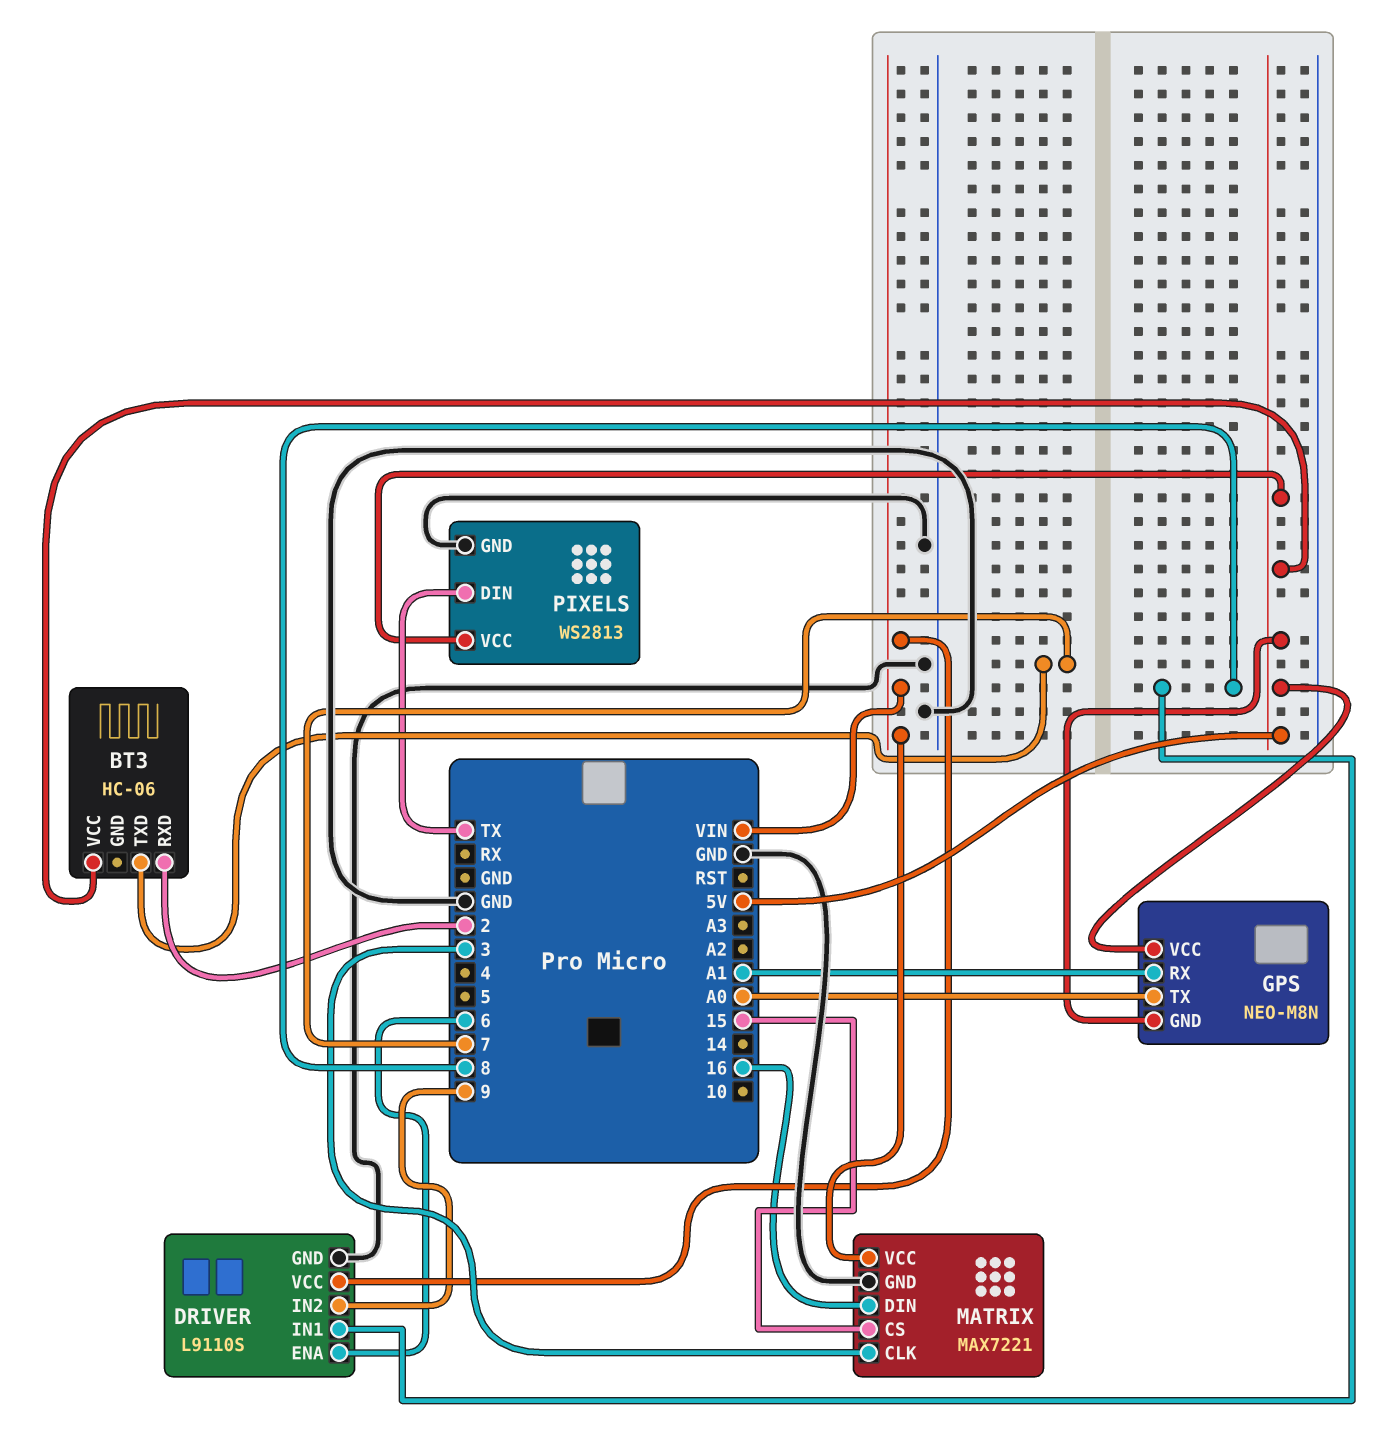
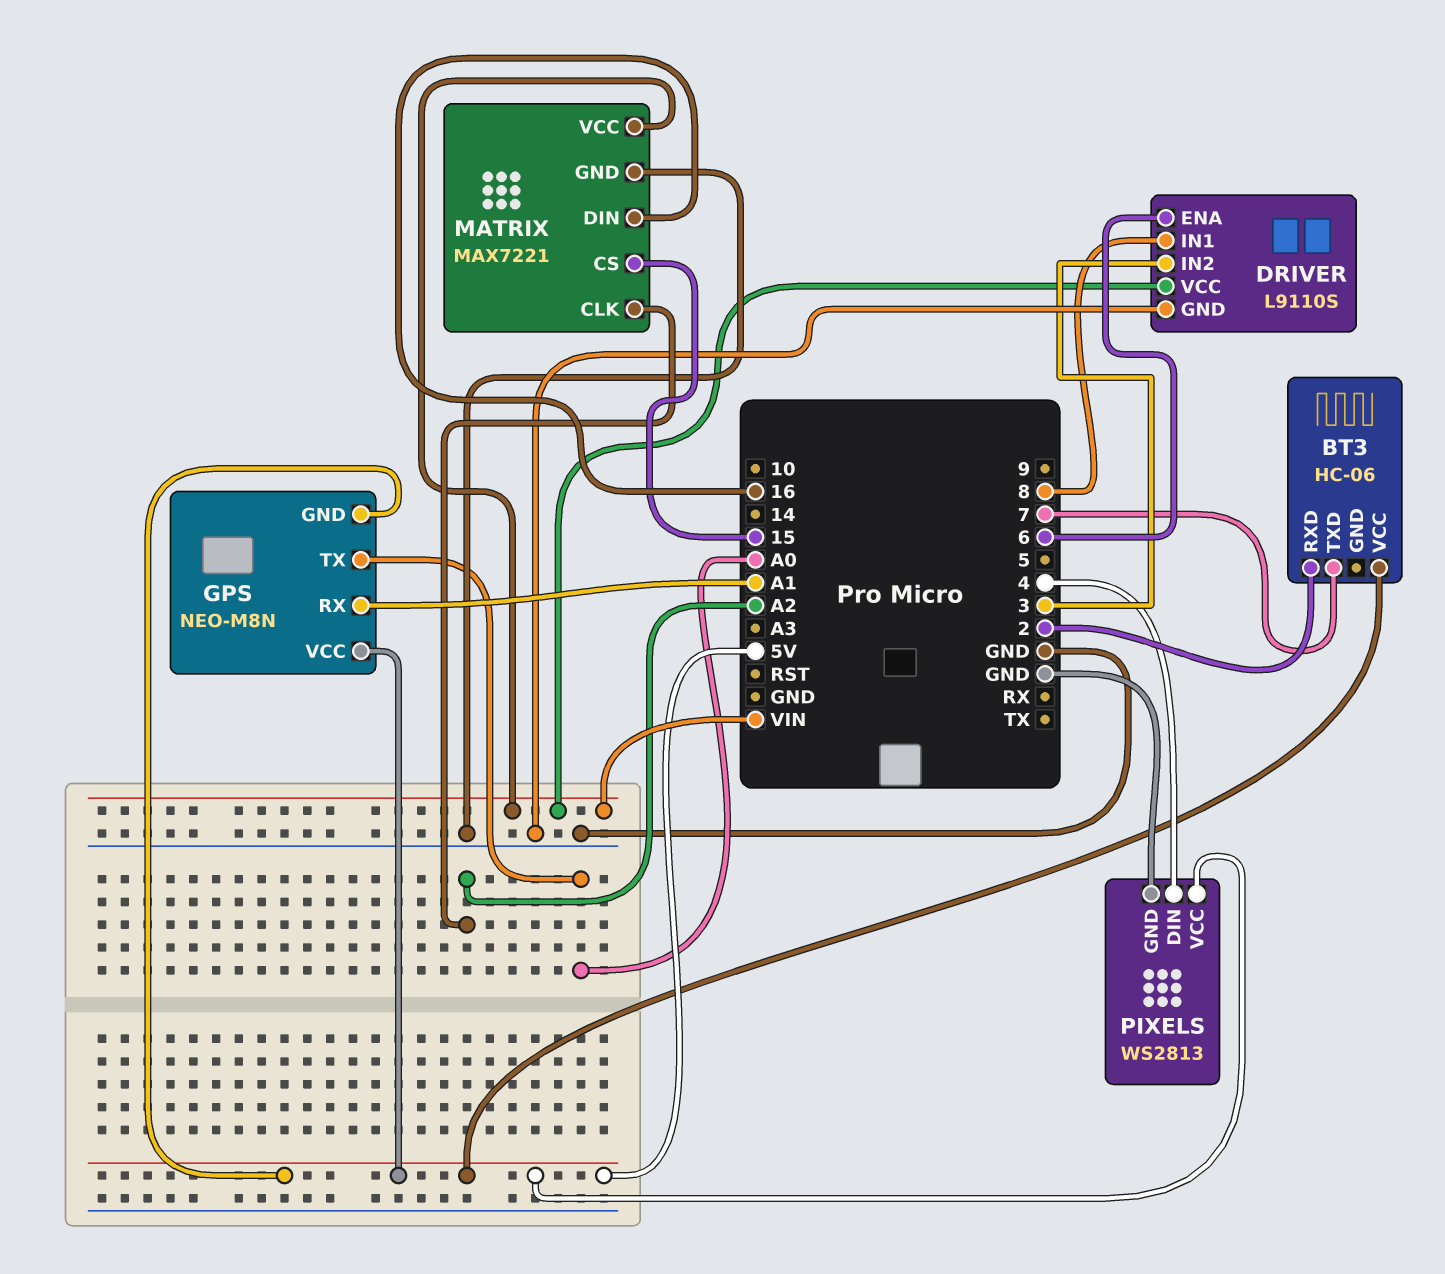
DRIVER pin IN2: 9 -> 3
MATRIX pin CLK: 3 -> A2
PIXELS pin DIN: TX -> 4

